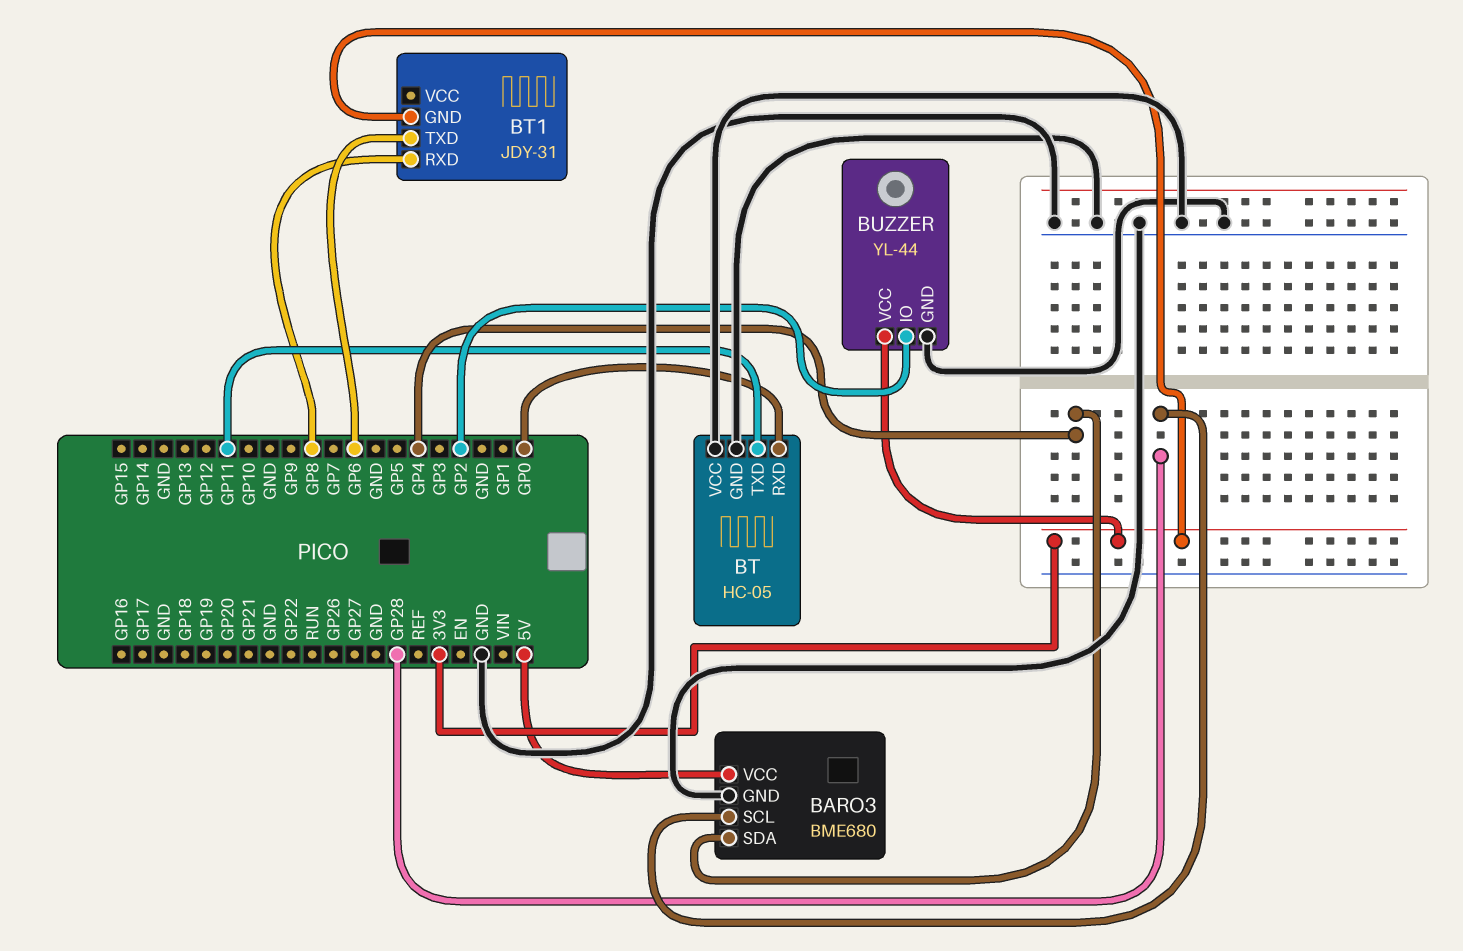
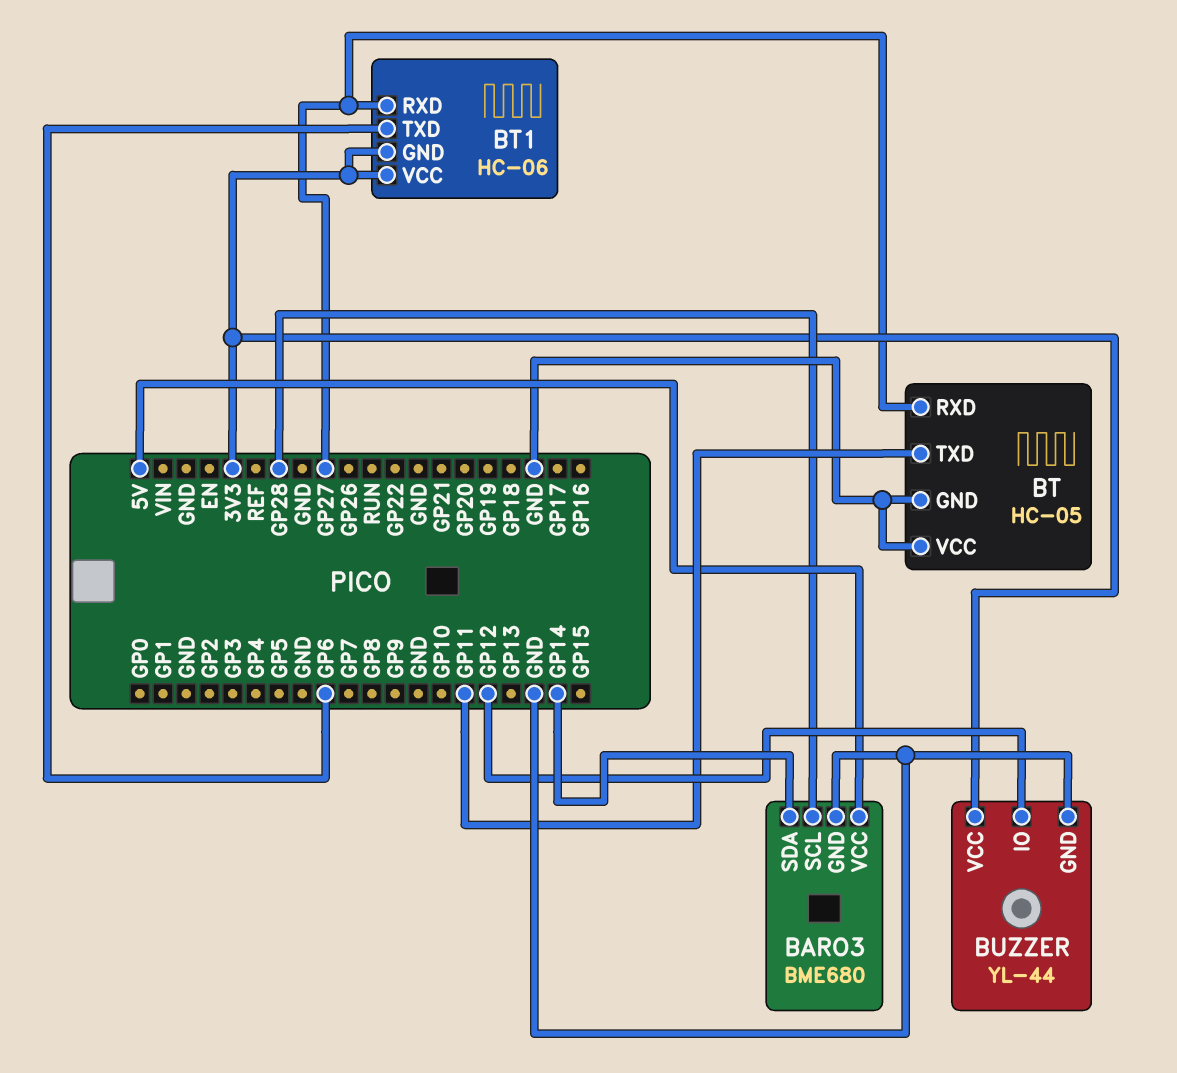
BARO3 pin SDA: GP4 -> GP14
BT pin RXD: GP0 -> GP27
BT1: JDY-31 -> HC-06
BT1 pin RXD: GP8 -> GP27
BT1 pin VCC: none -> 3V3
BUZZER pin IO: GP2 -> GP12

